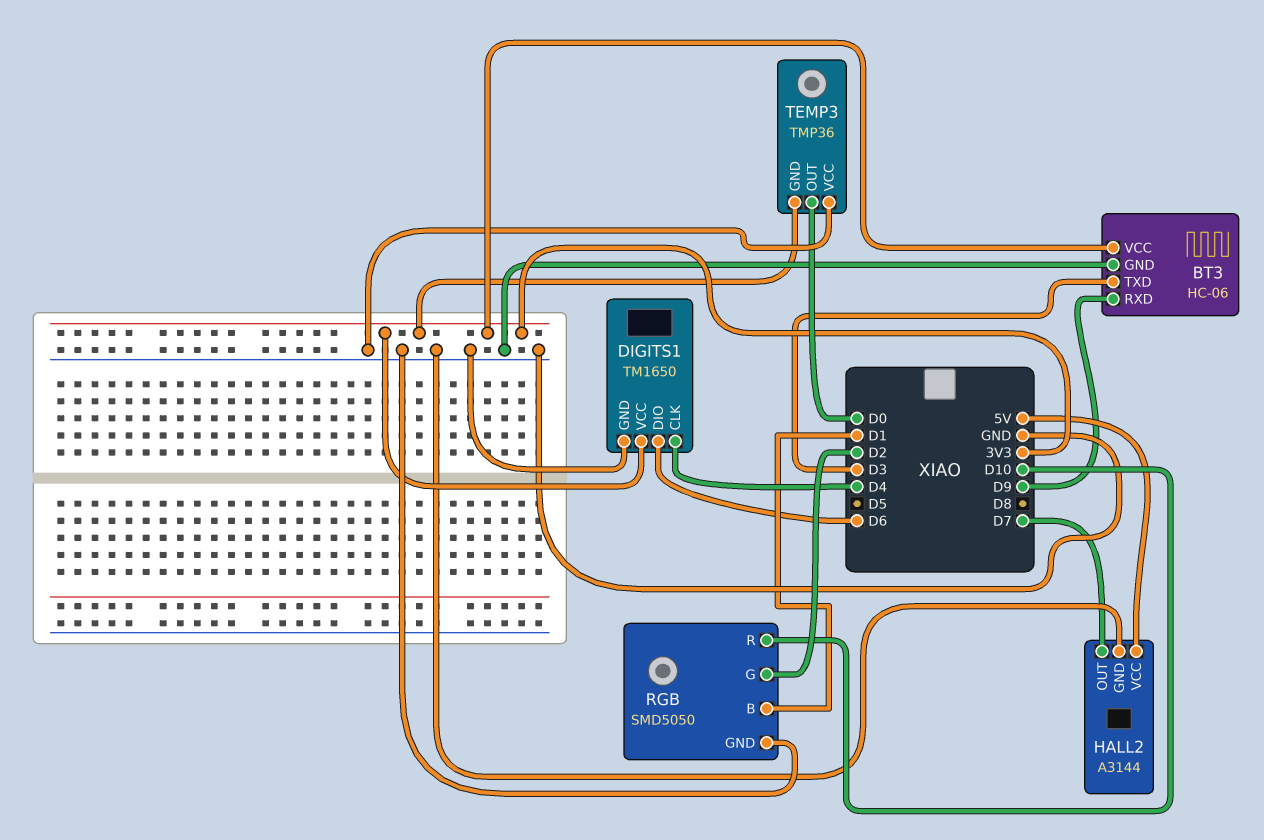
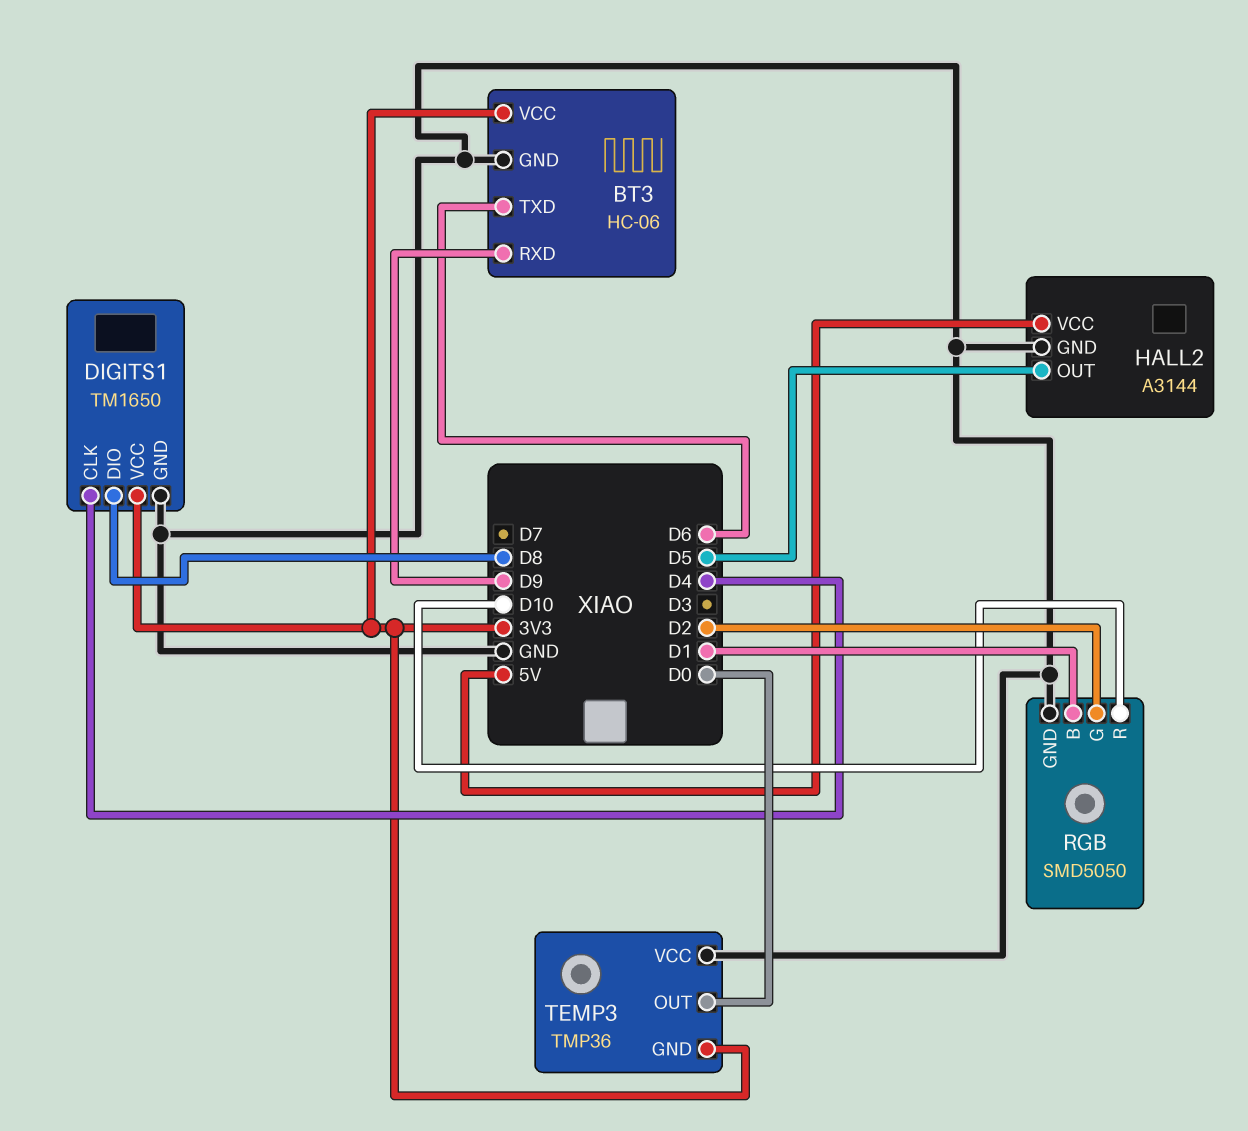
BT3 pin TXD: D3 -> D6
DIGITS1 pin DIO: D6 -> D8
HALL2 pin OUT: D7 -> D5

